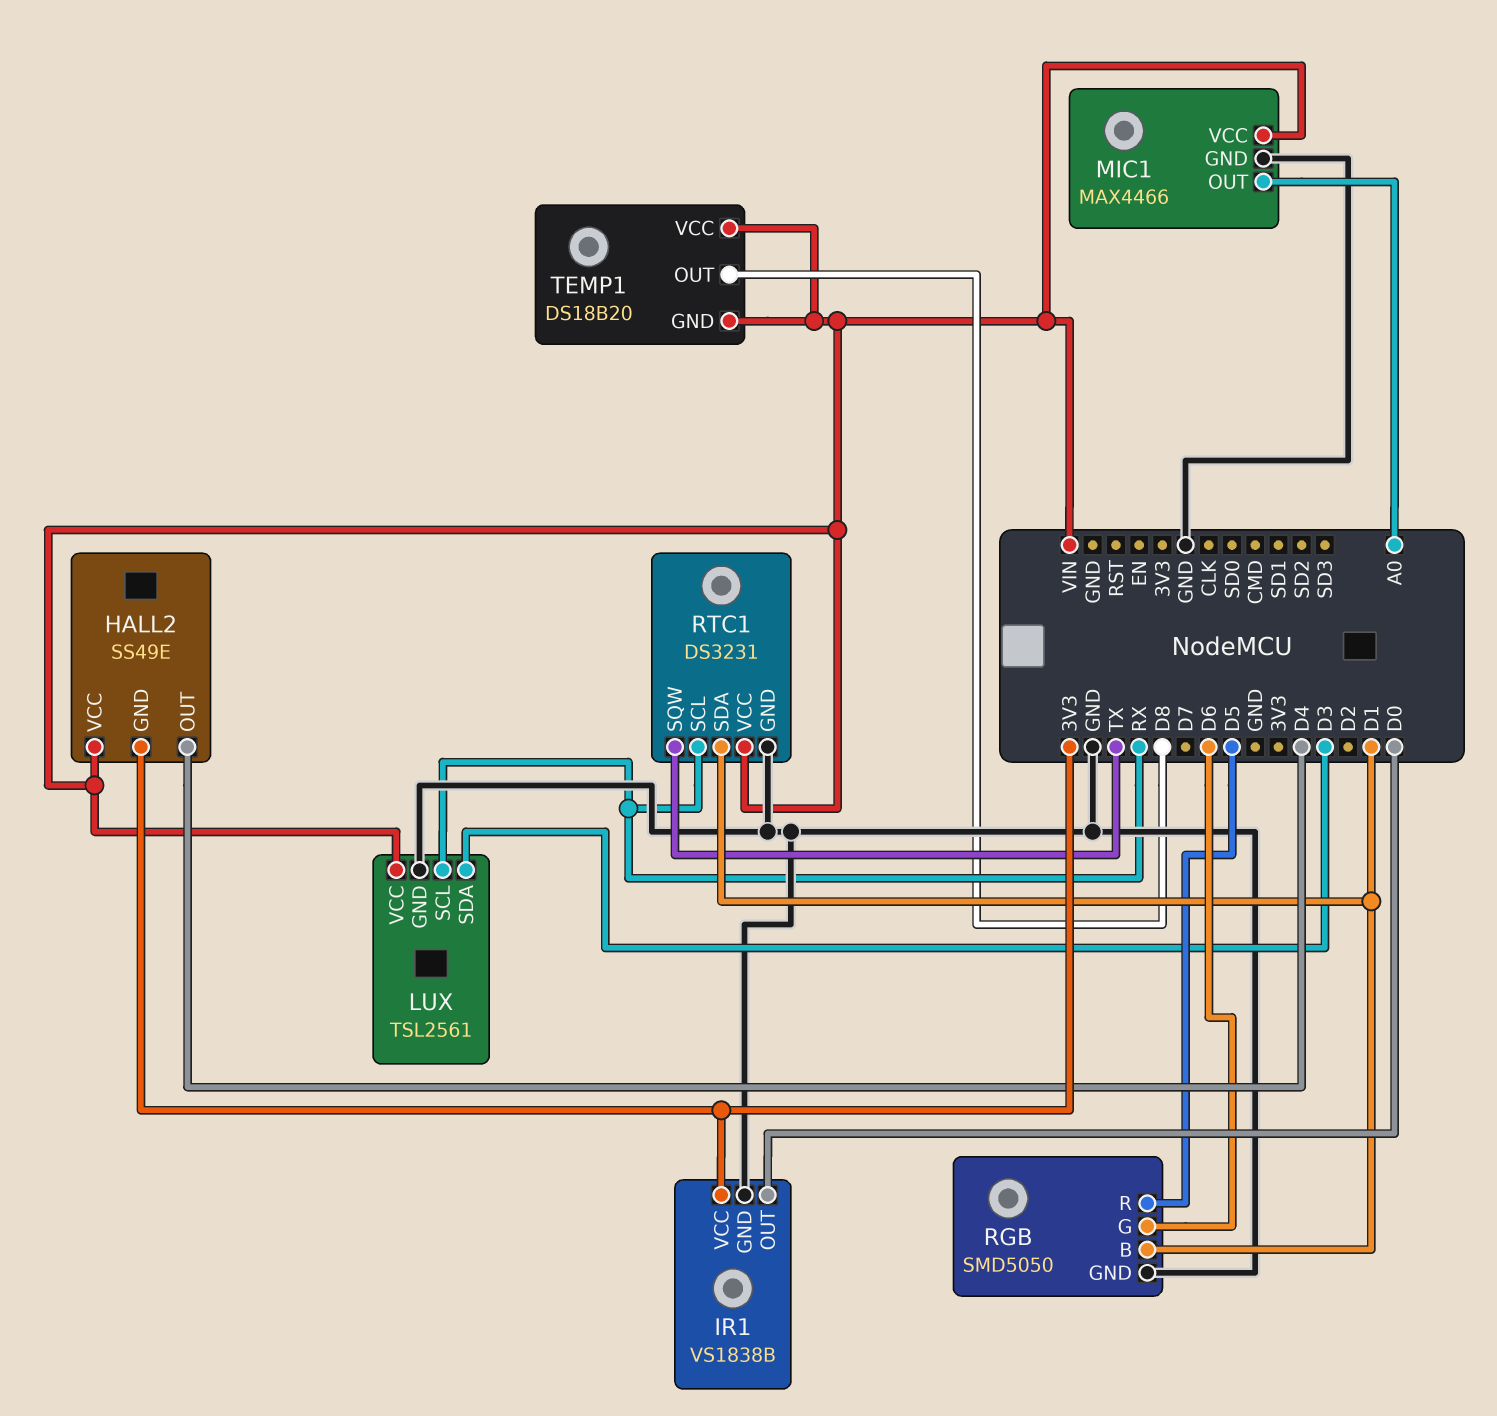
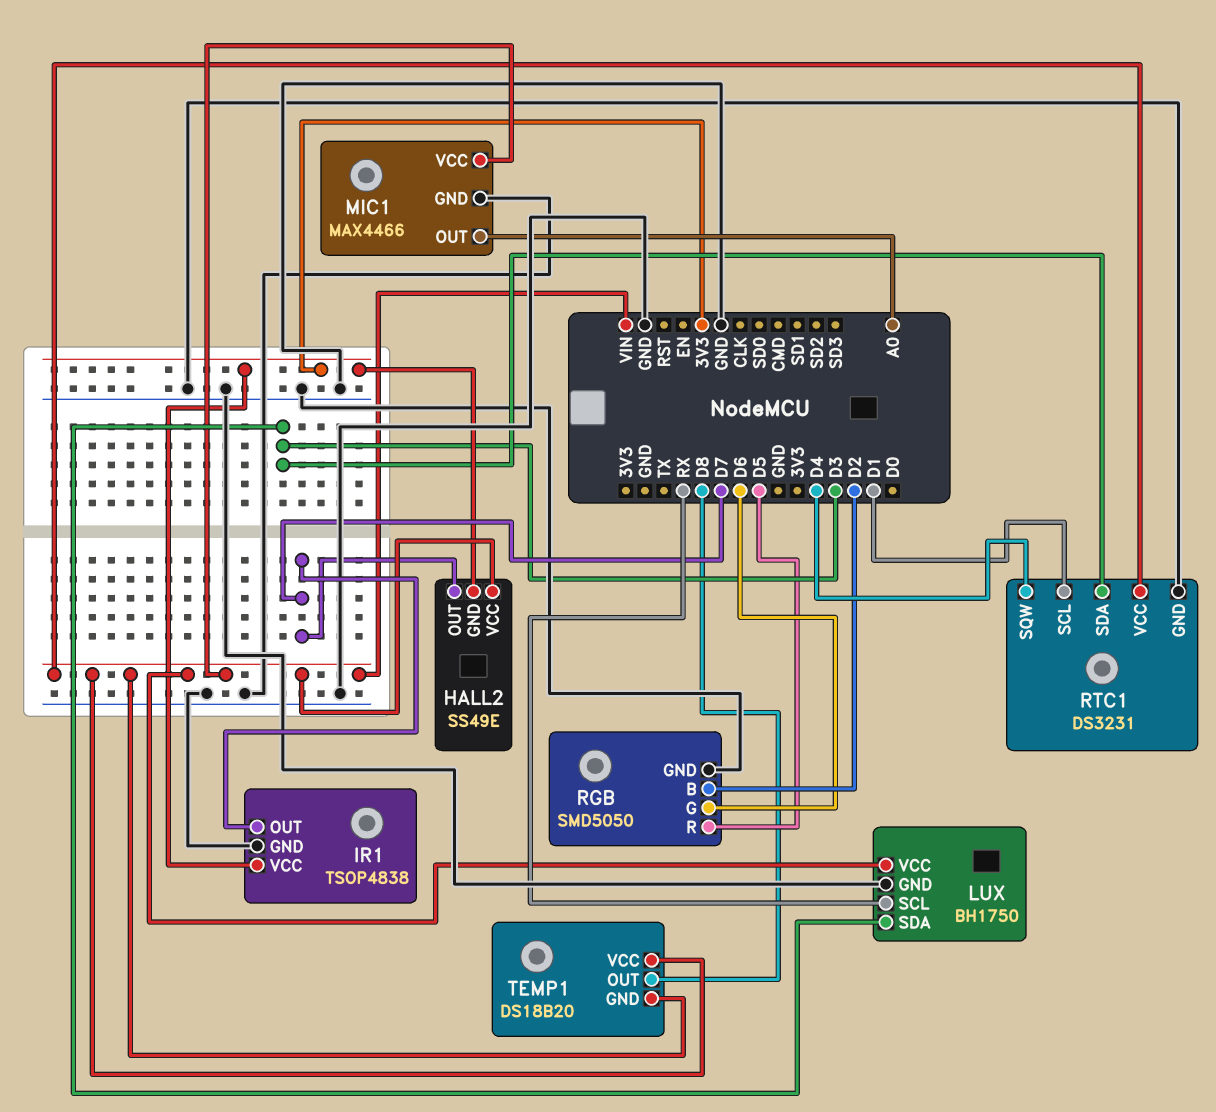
HALL2 pin OUT: D4 -> D7
IR1: VS1838B -> TSOP4838
IR1 pin OUT: D0 -> D7
LUX: TSL2561 -> BH1750
RGB pin B: D1 -> D2
RTC1 pin SCL: RX -> D1
RTC1 pin SDA: D1 -> D3
RTC1 pin SQW: TX -> D4

